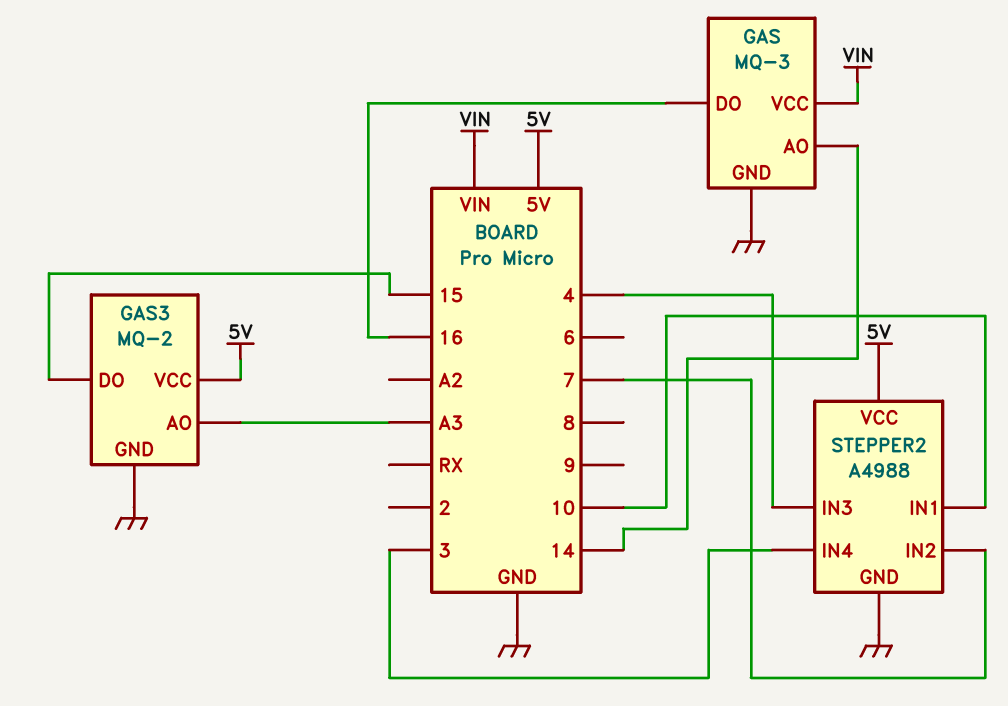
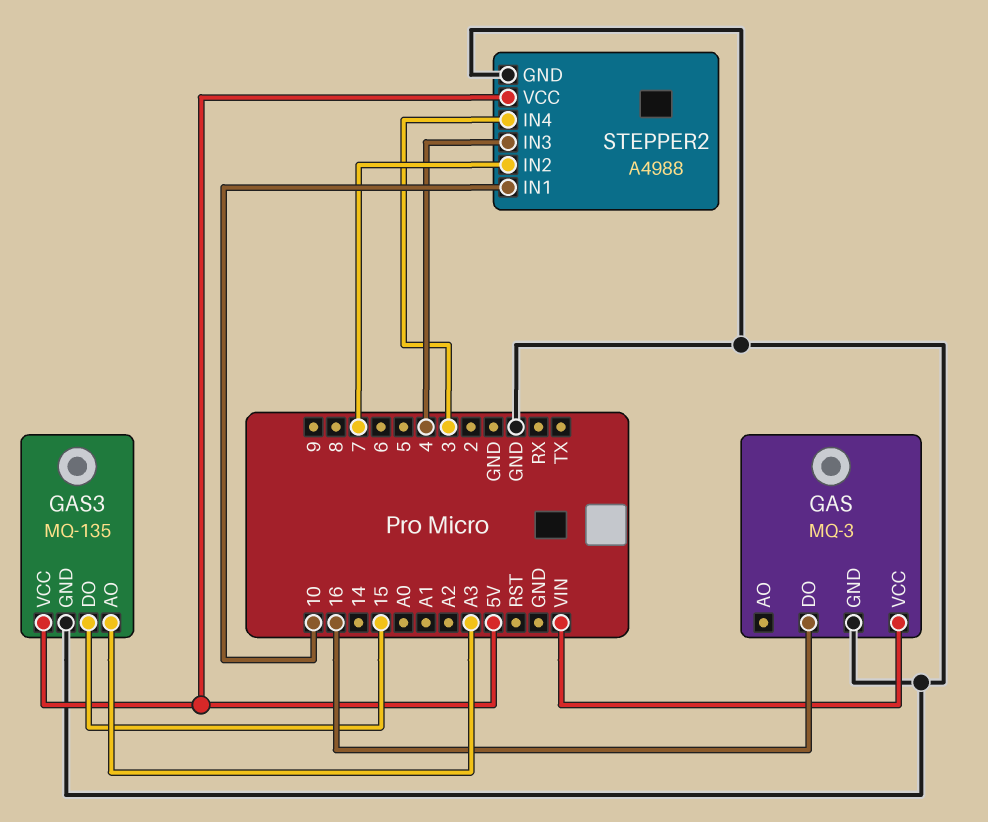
GAS pin AO: 14 -> none
GAS3: MQ-2 -> MQ-135

